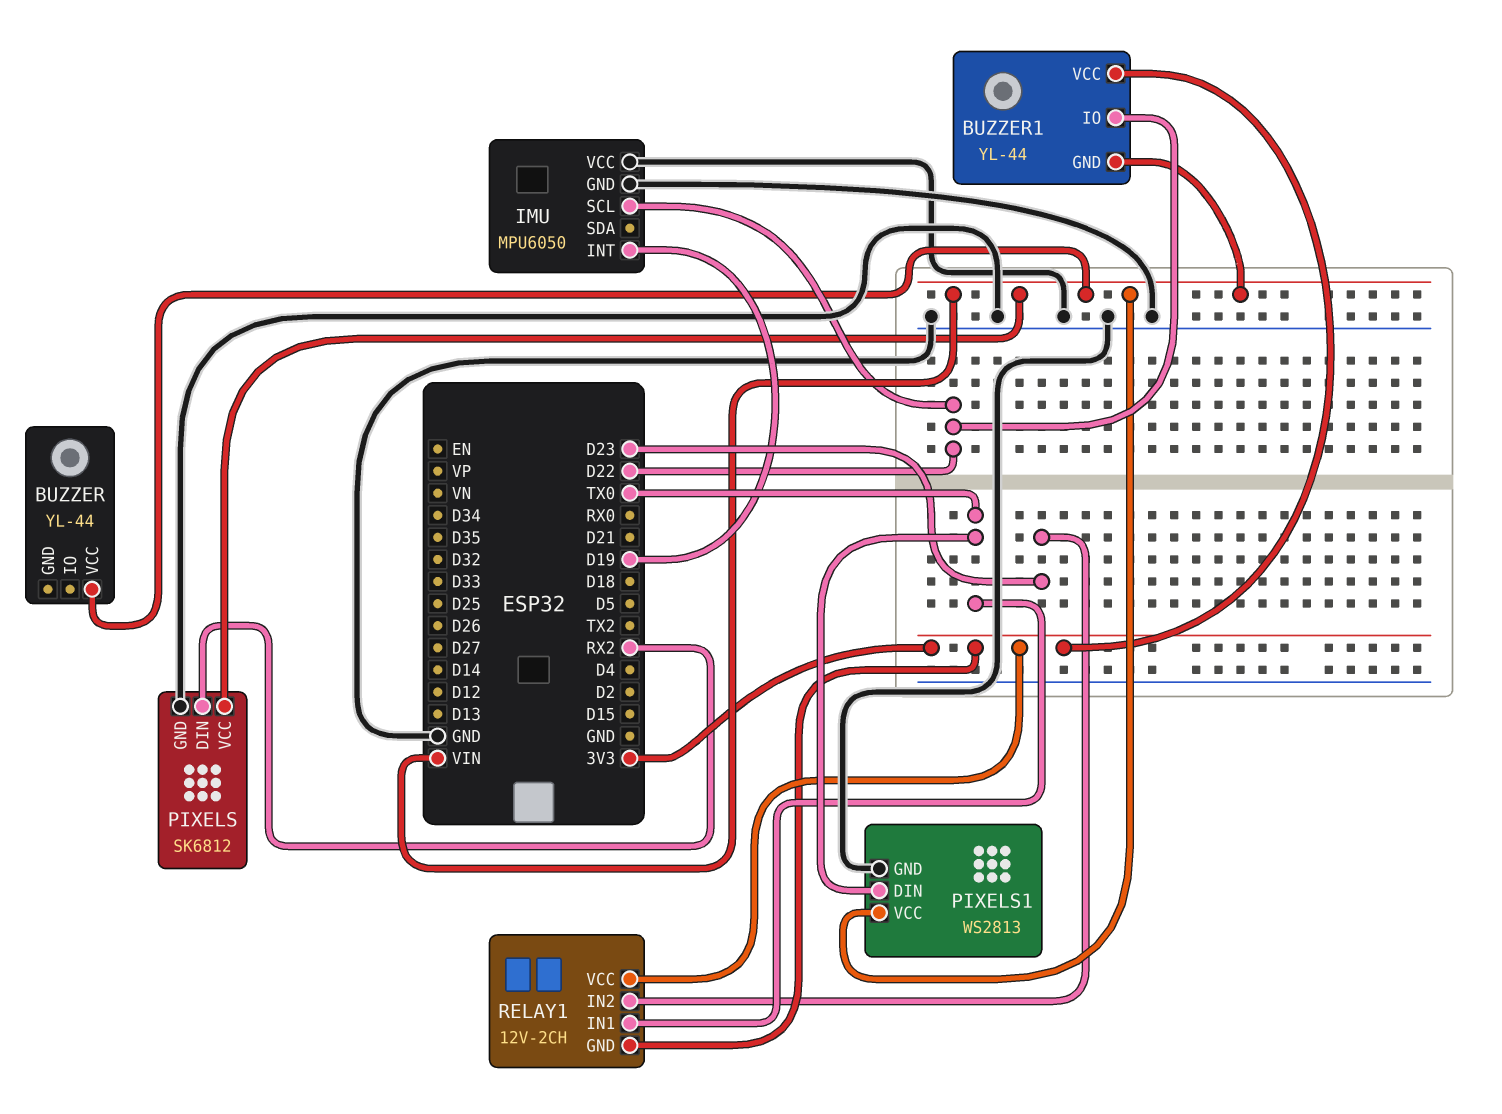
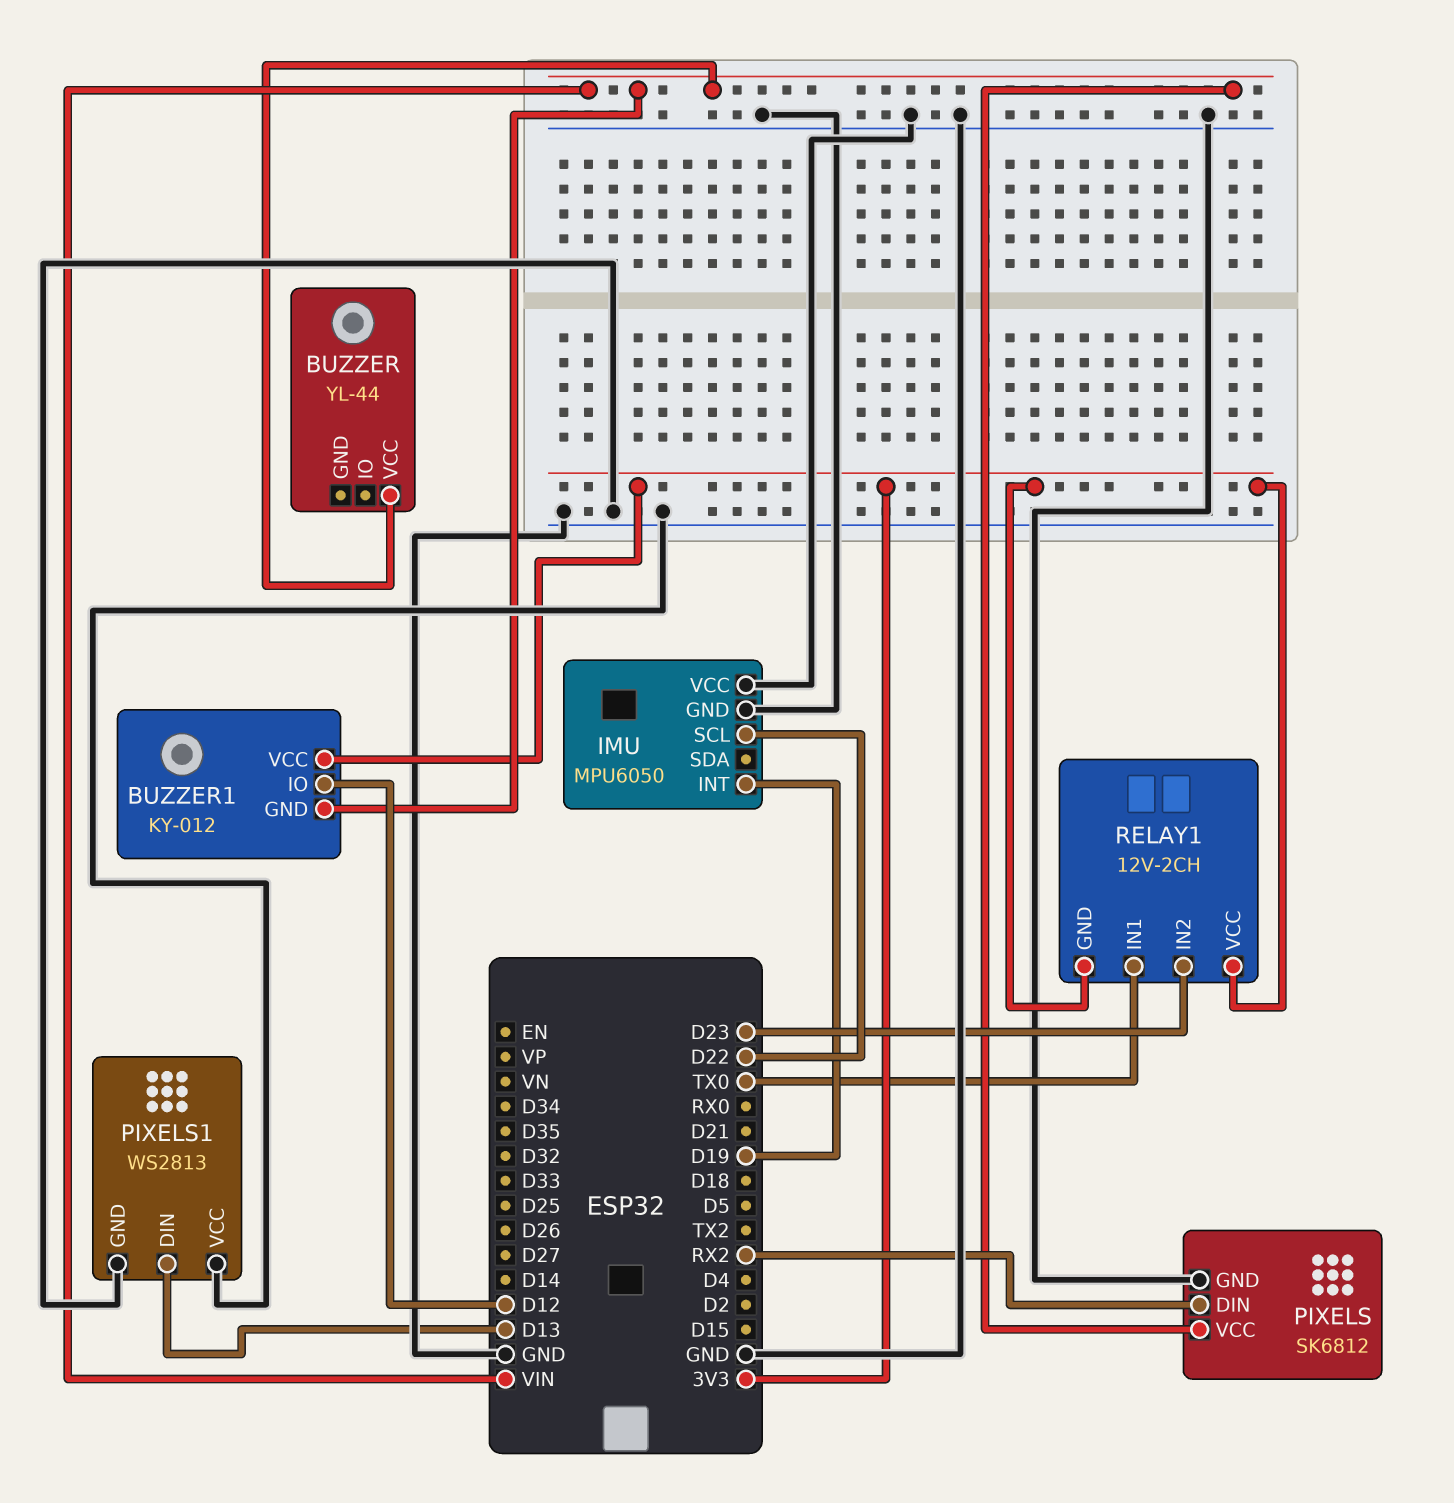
BUZZER1: YL-44 -> KY-012
BUZZER1 pin IO: D22 -> D12
PIXELS1 pin DIN: TX0 -> D13
PIXELS1 pin VCC: VIN -> GND

